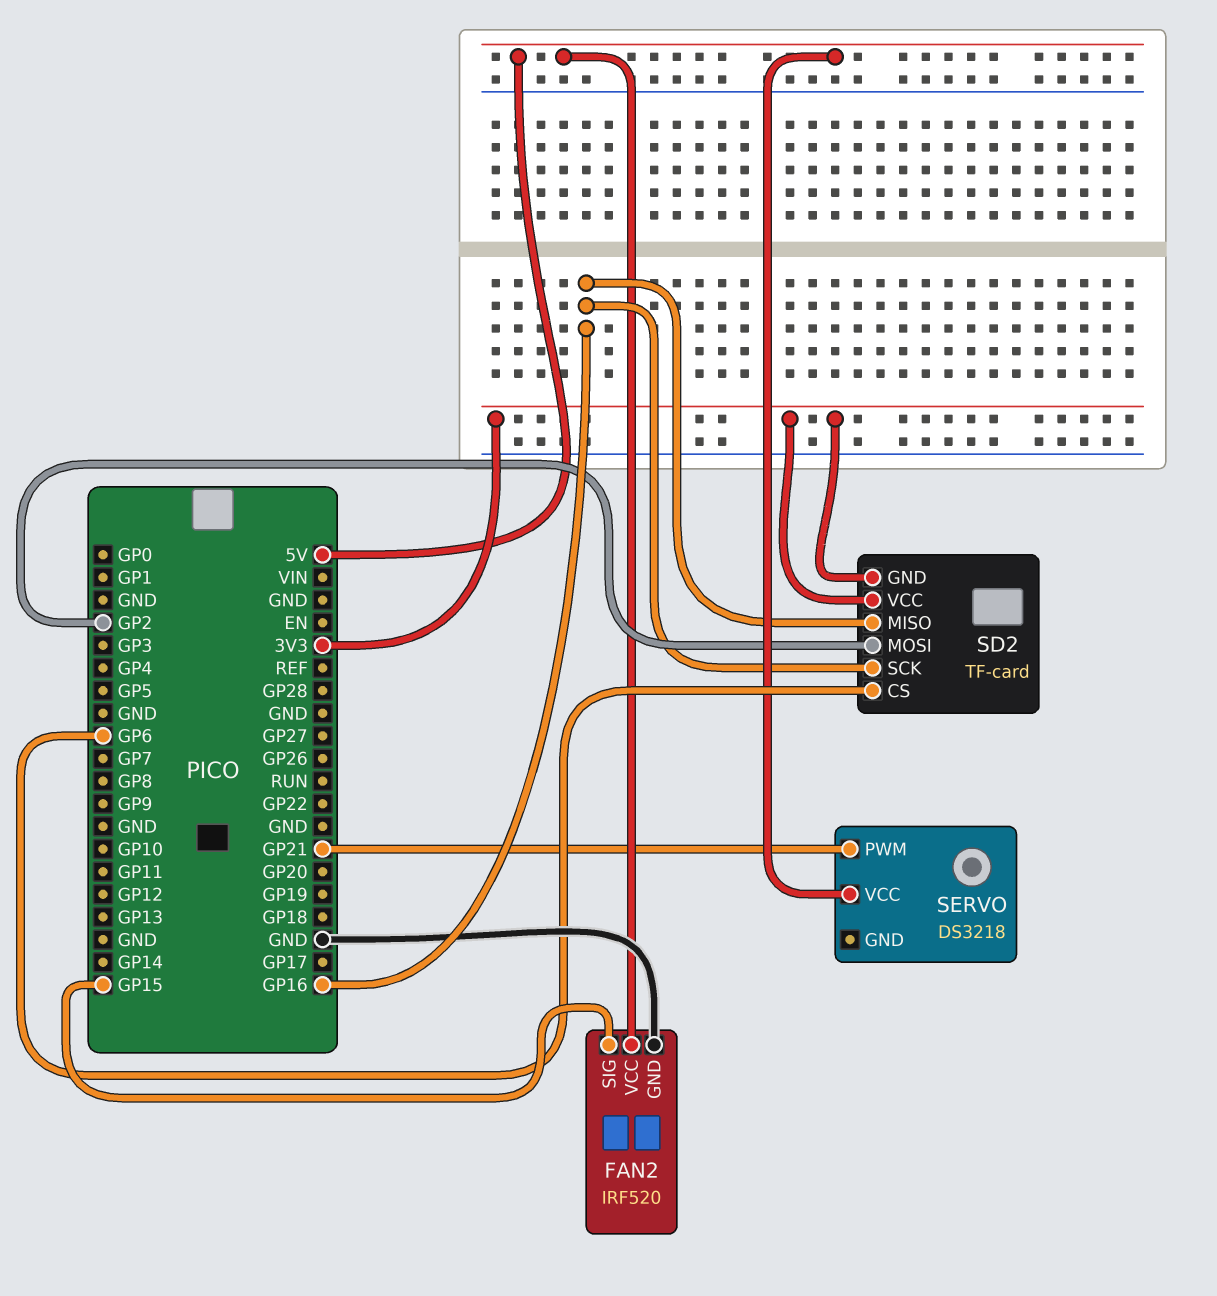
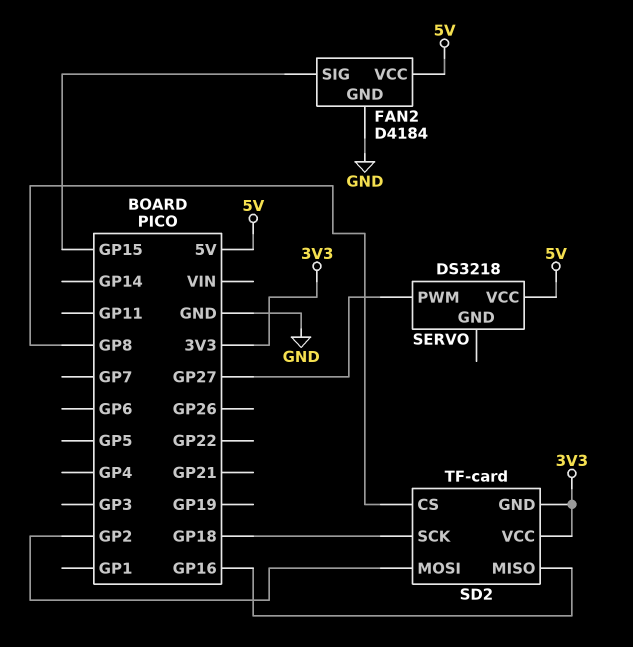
FAN2: IRF520 -> D4184
SD2 pin CS: GP6 -> GP8
SD2 pin SCK: GP16 -> GP18
SERVO pin PWM: GP21 -> GP27

